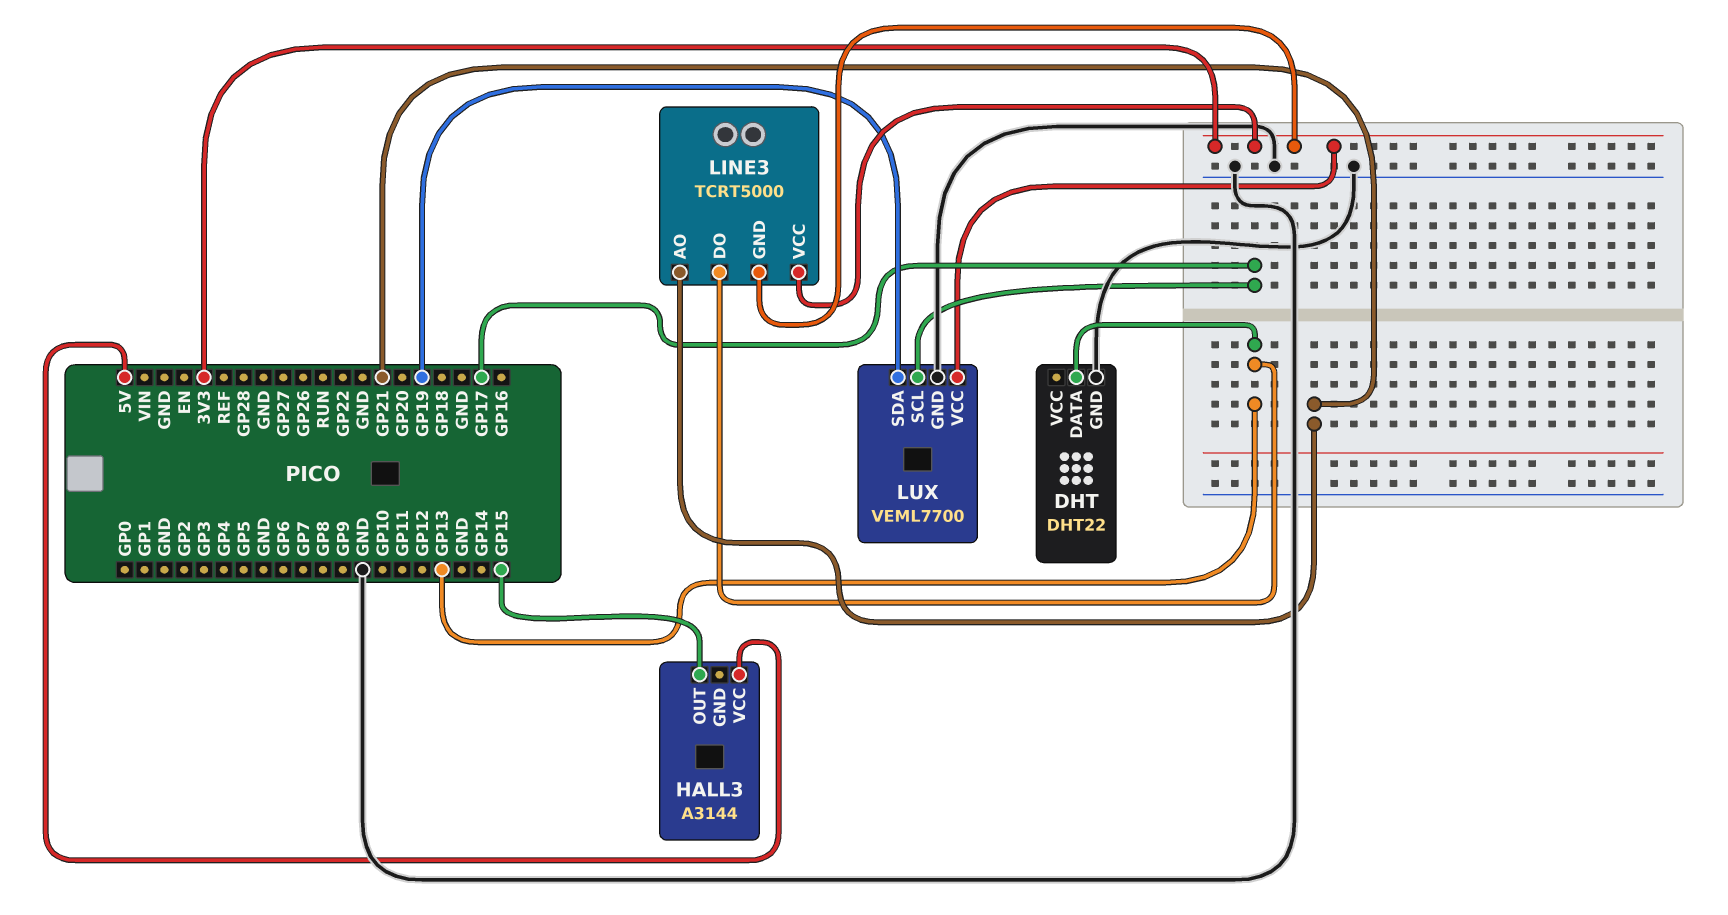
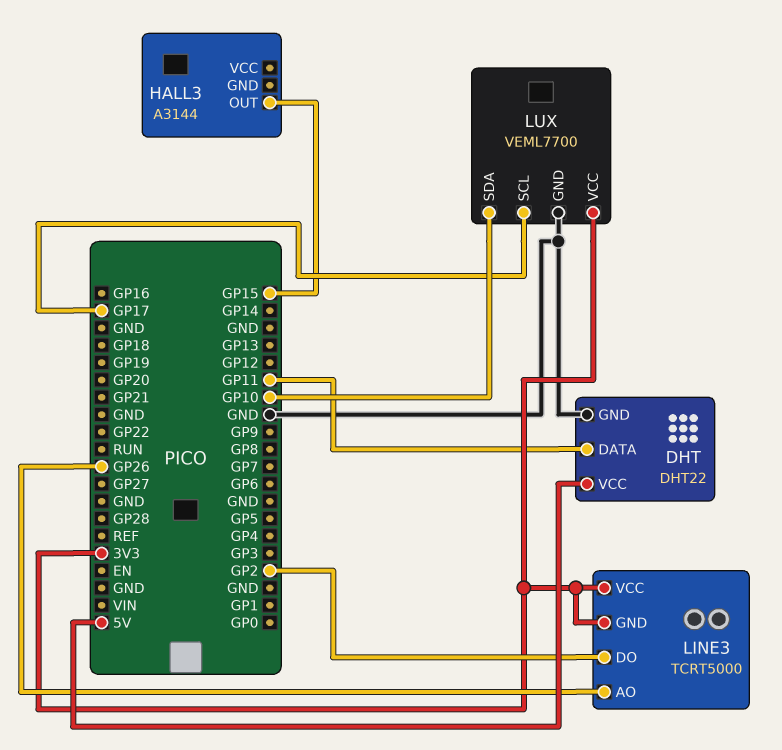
DHT pin DATA: GP13 -> GP11
DHT pin VCC: none -> 5V
HALL3 pin VCC: 5V -> none
LINE3 pin AO: GP21 -> GP26
LINE3 pin DO: GP13 -> GP2
LUX pin SDA: GP19 -> GP10

